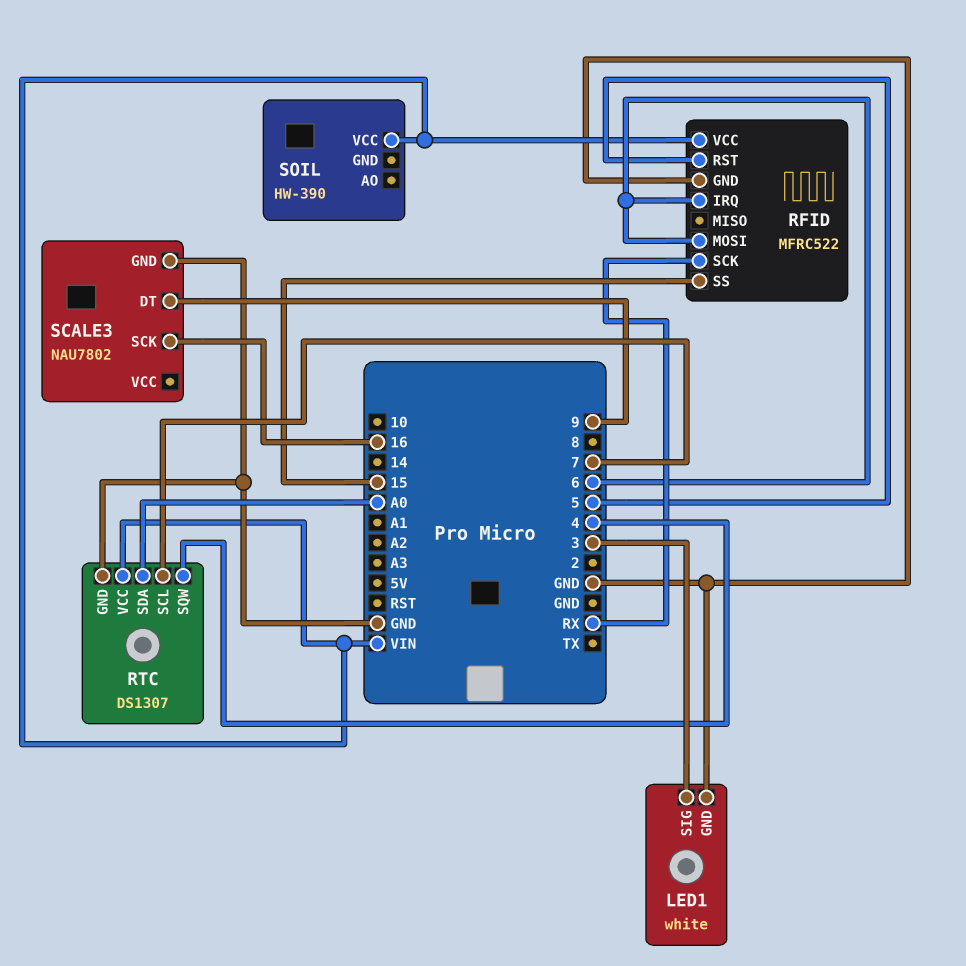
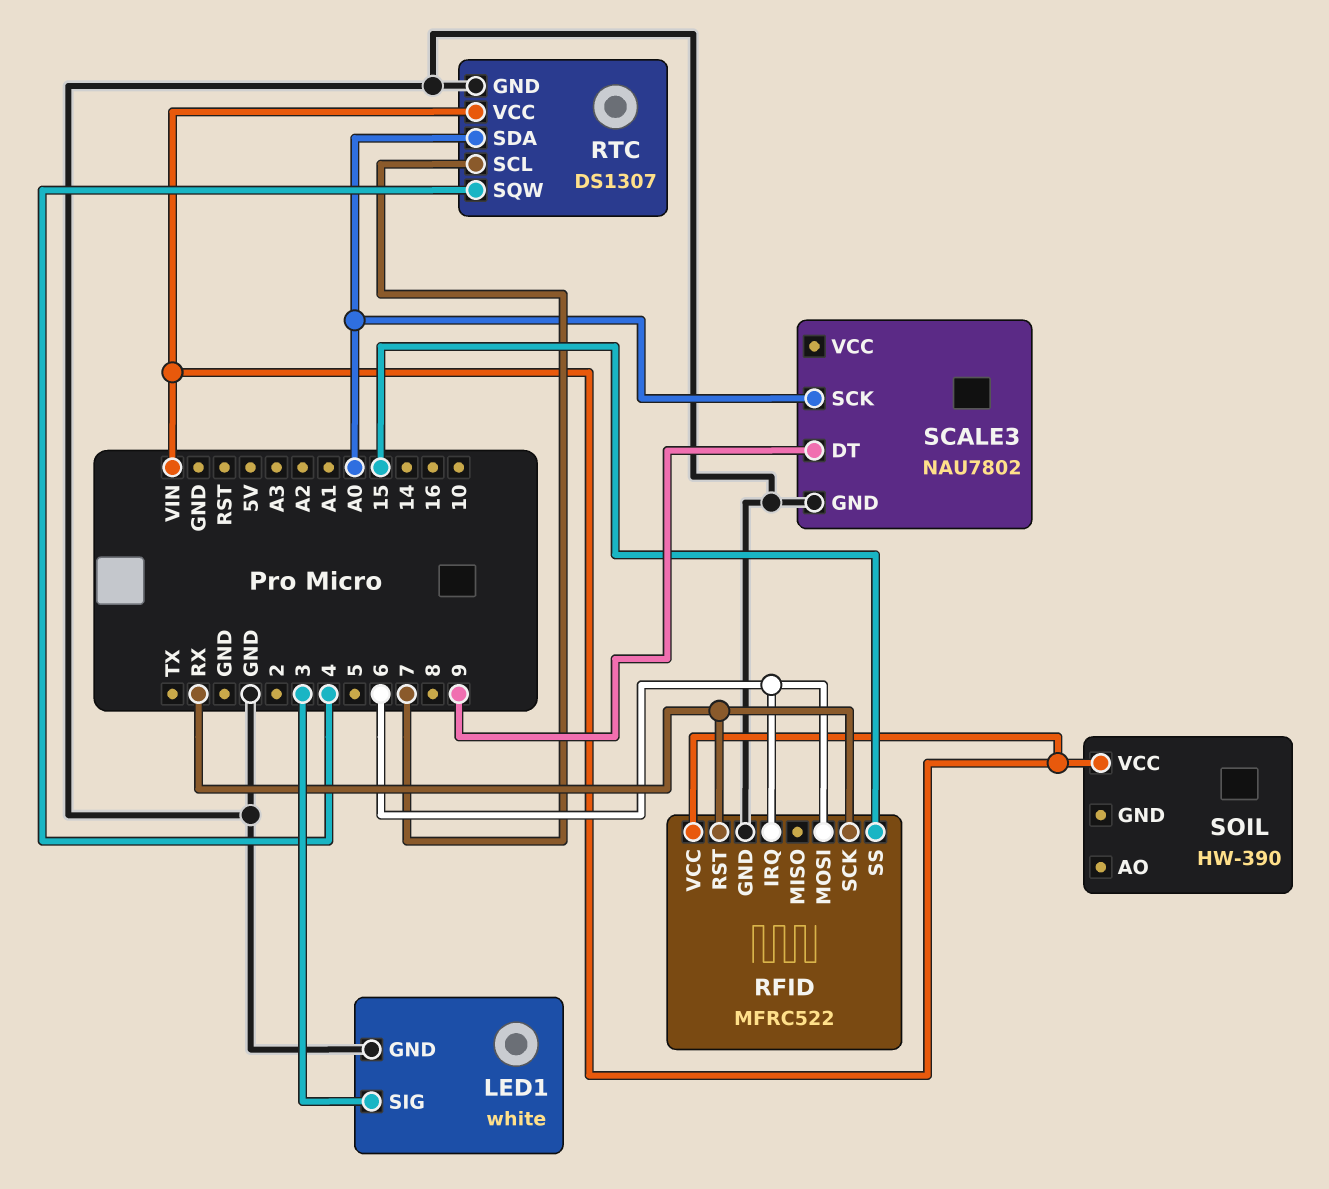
RFID pin RST: 5 -> RX
SCALE3 pin SCK: 16 -> A0

